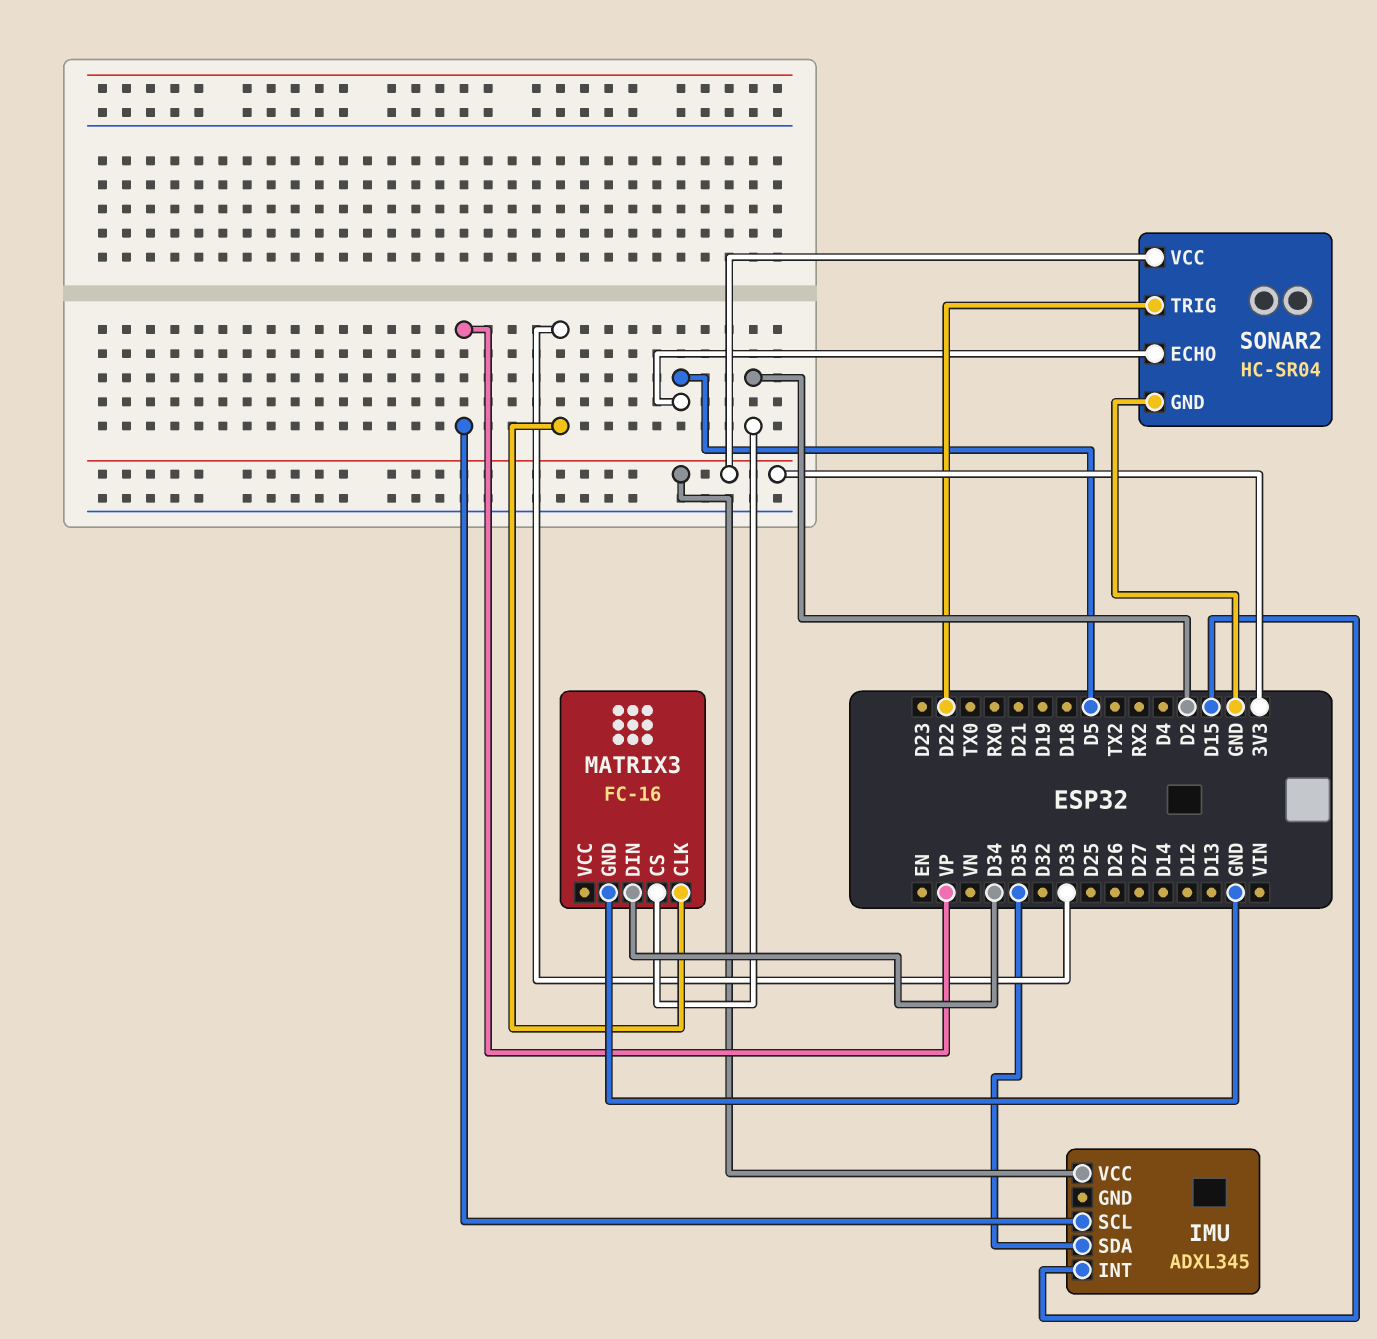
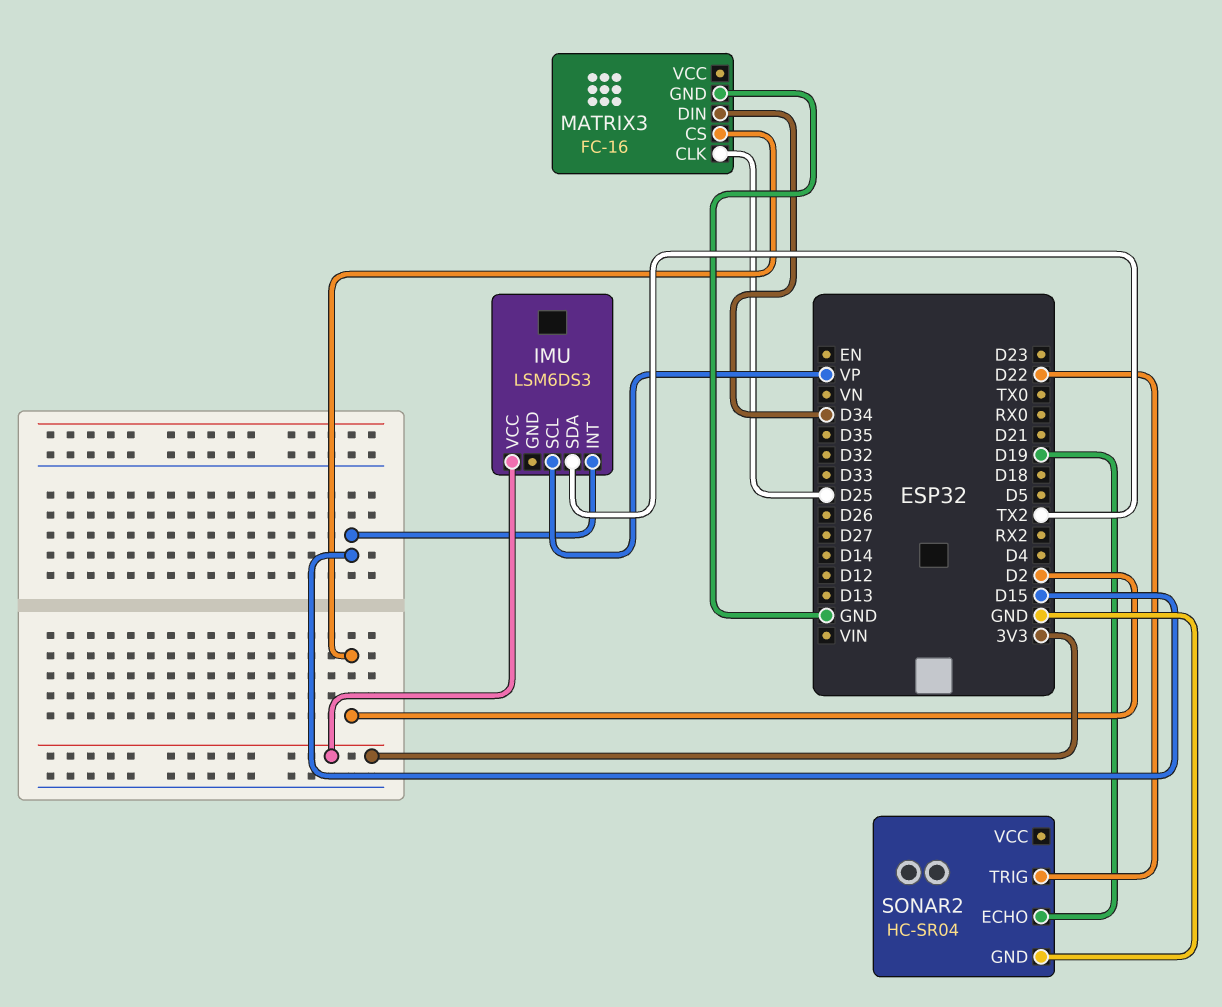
IMU: ADXL345 -> LSM6DS3
IMU pin SDA: D35 -> TX2
MATRIX3 pin CLK: D33 -> D25
SONAR2 pin ECHO: D5 -> D19
SONAR2 pin VCC: 3V3 -> none

